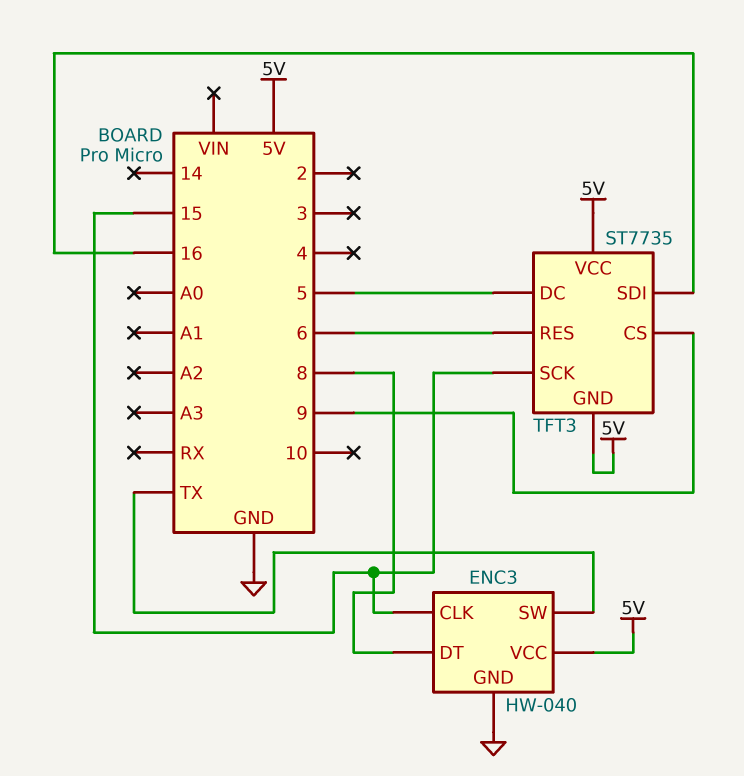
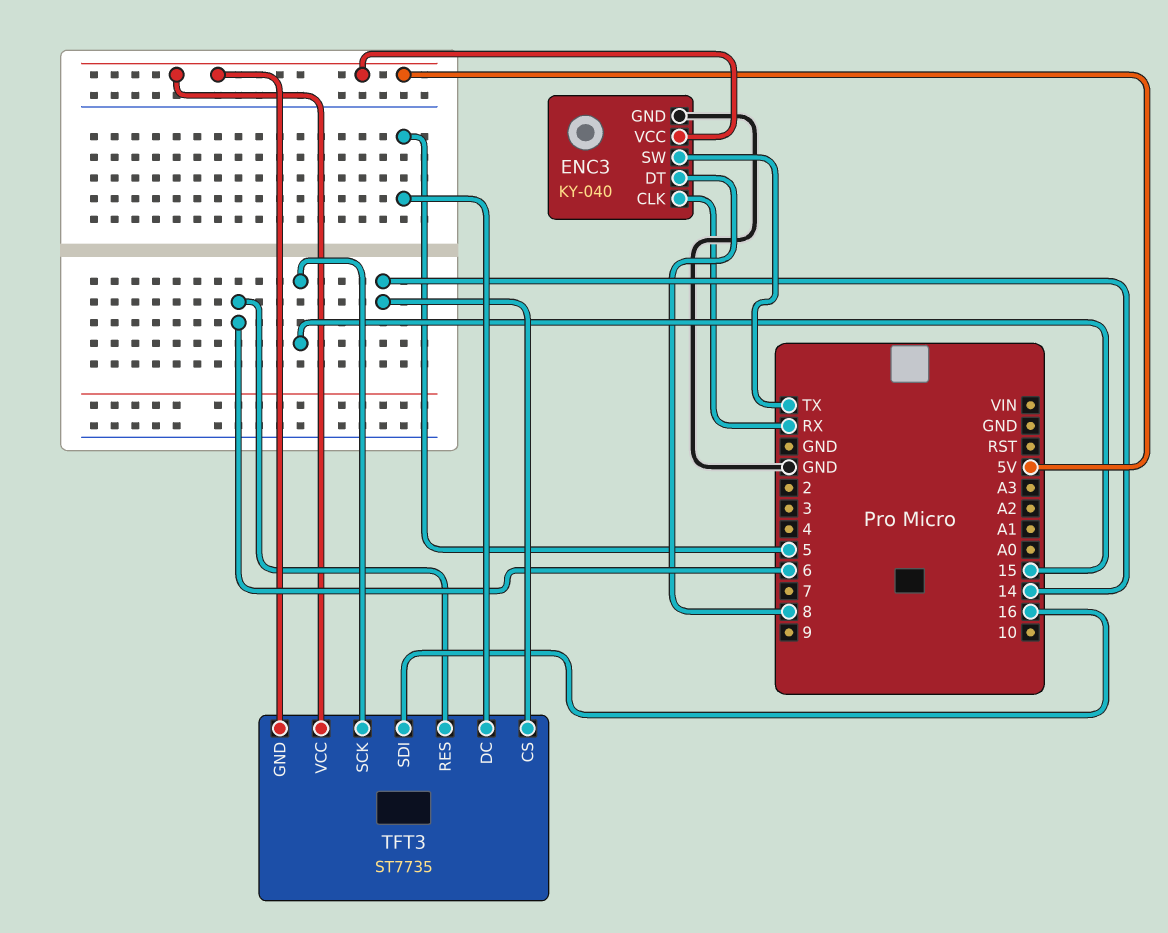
ENC3: HW-040 -> KY-040
ENC3 pin CLK: 15 -> RX
TFT3 pin CS: 9 -> 14

